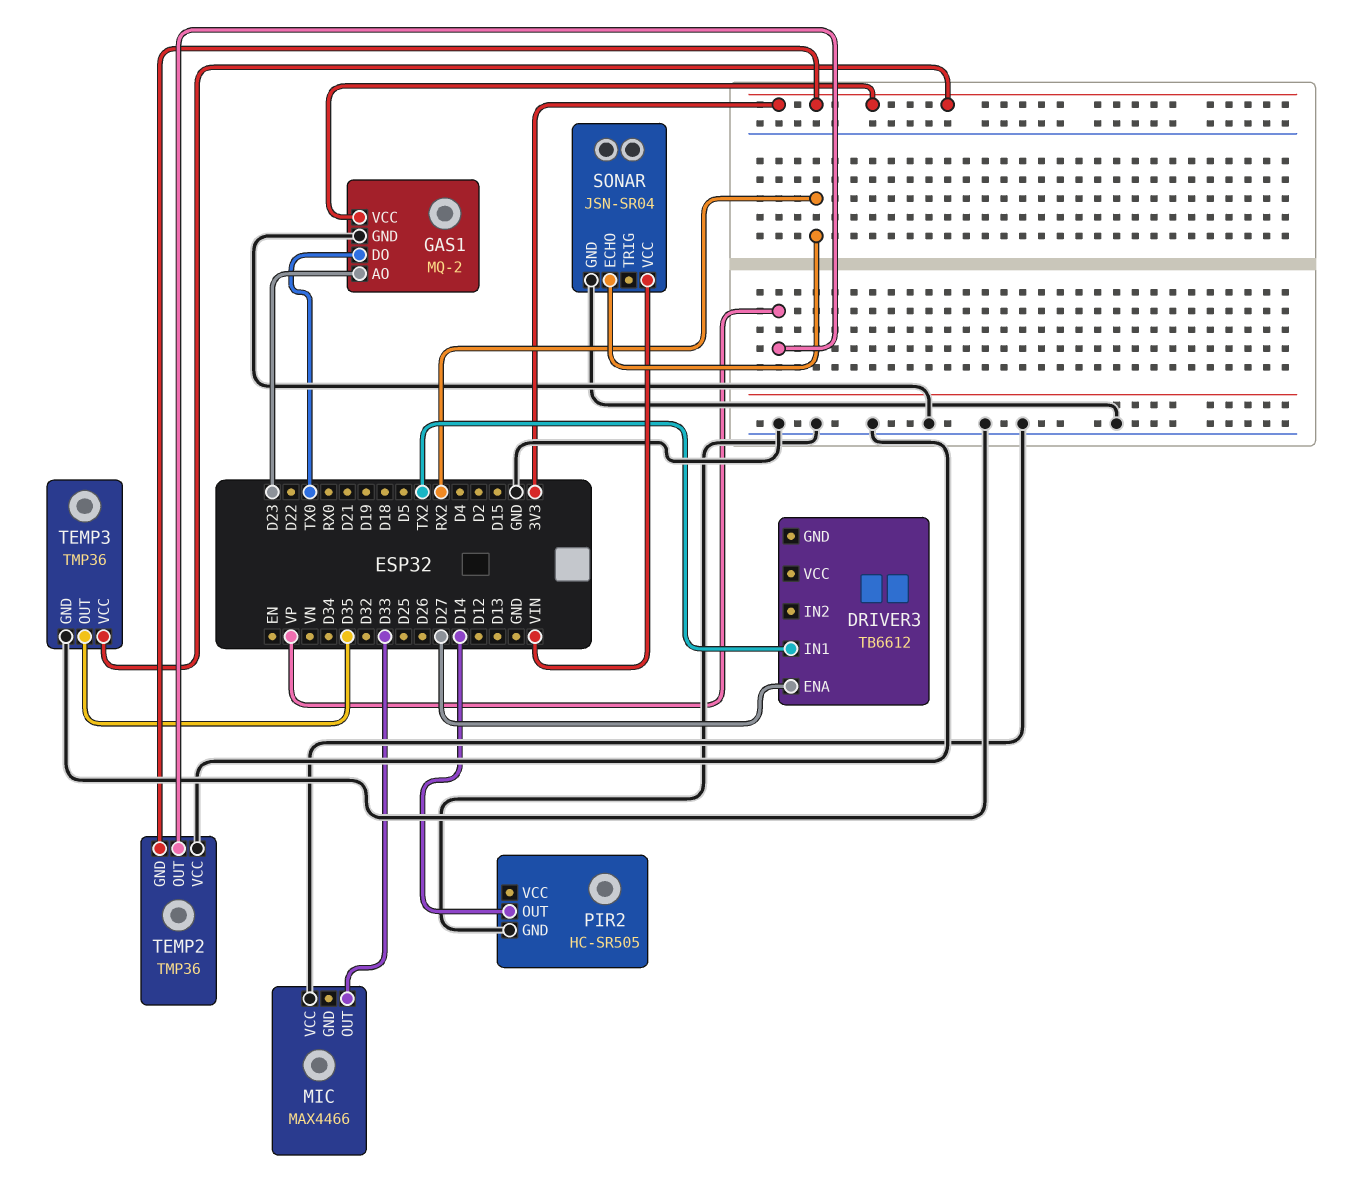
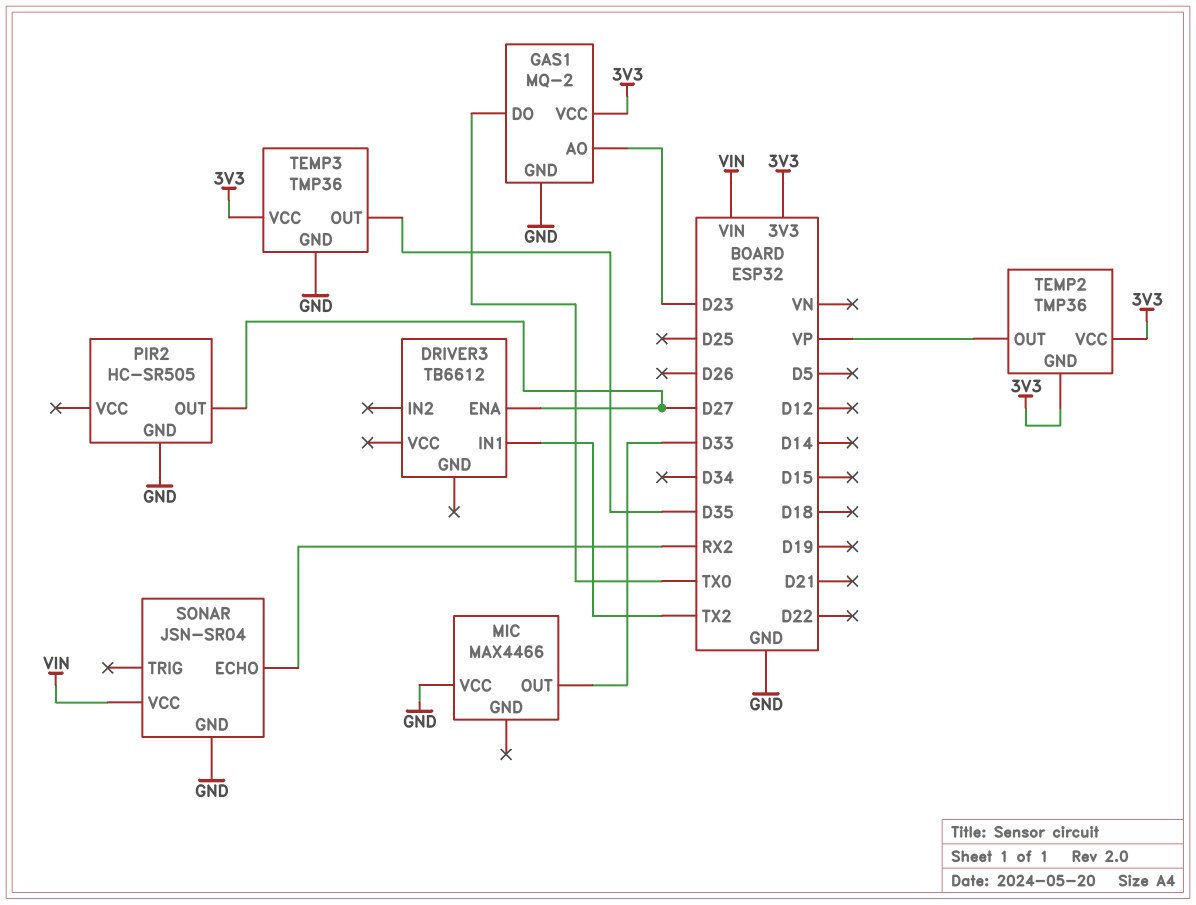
PIR2 pin OUT: D14 -> D27
TEMP2 pin VCC: GND -> 3V3

